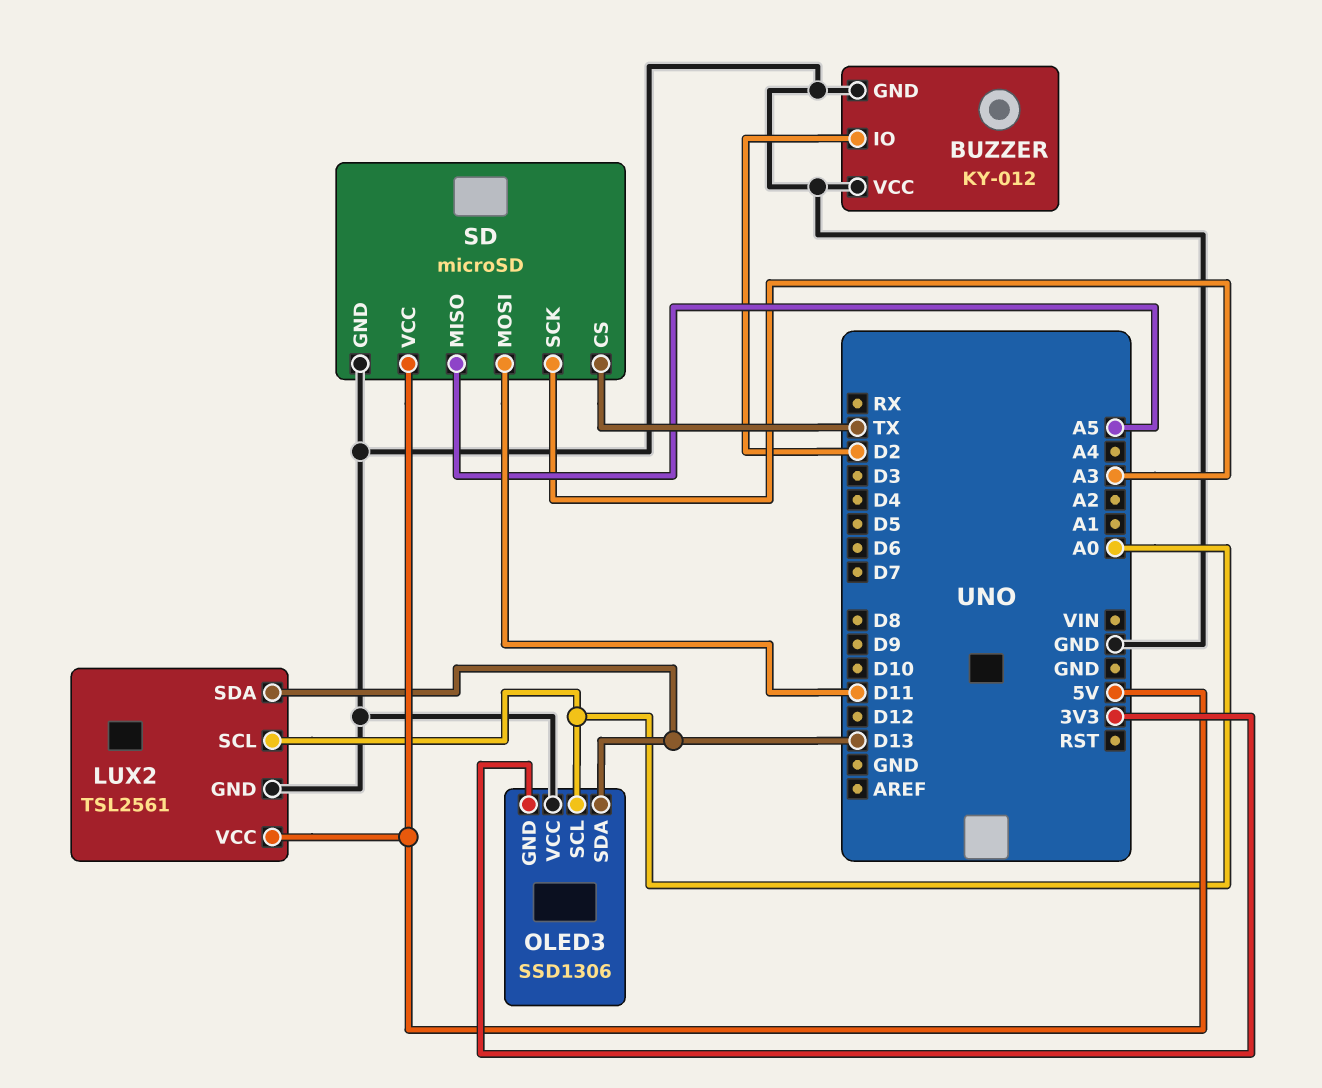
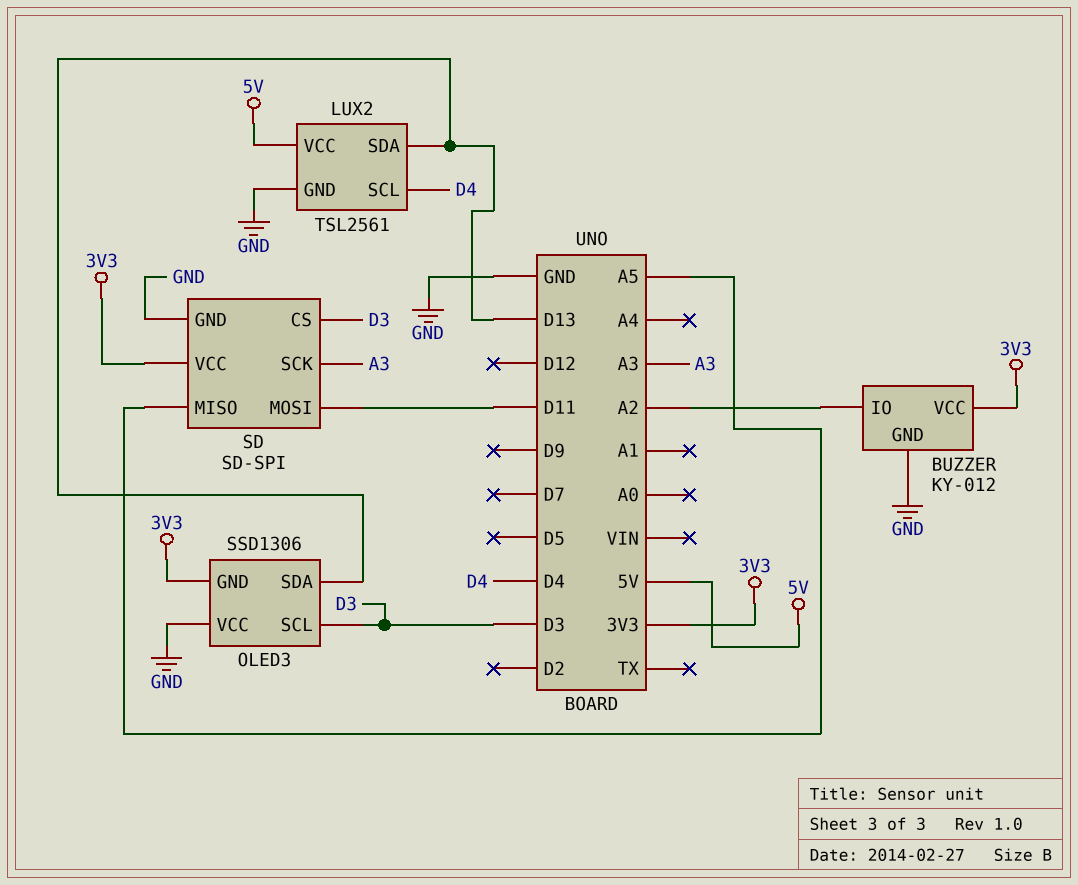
BUZZER pin IO: D2 -> A2
BUZZER pin VCC: GND -> 3V3
LUX2 pin SCL: A0 -> D4
OLED3 pin SCL: A0 -> D3
SD: microSD -> SD-SPI
SD pin CS: TX -> D3
SD pin VCC: 5V -> 3V3

